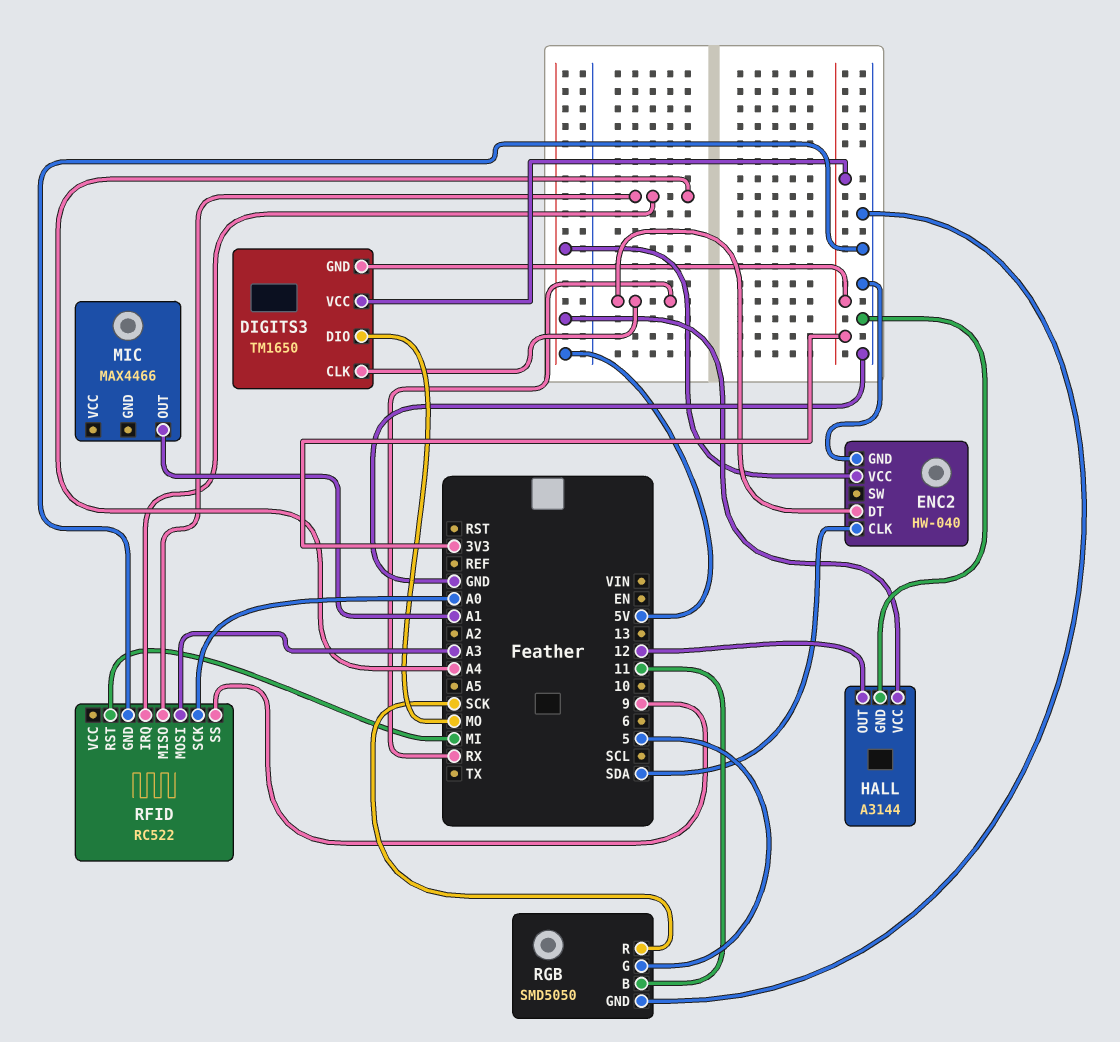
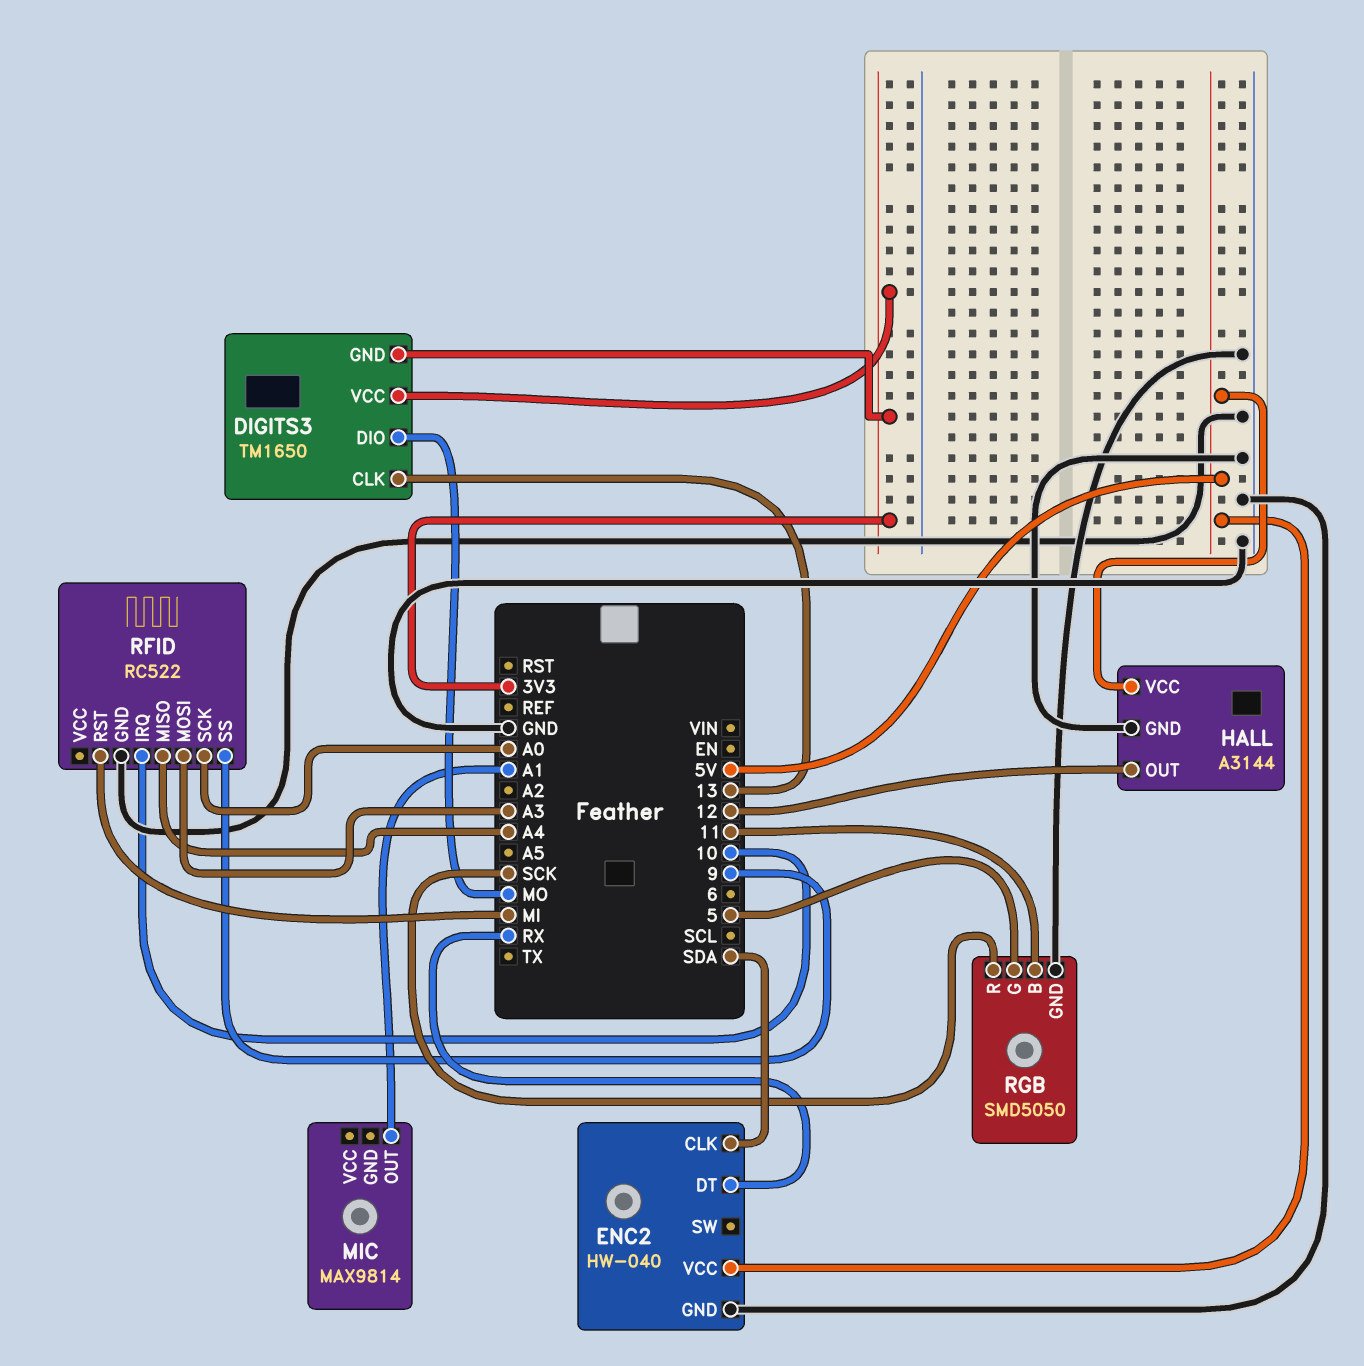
DIGITS3 pin CLK: RX -> 13
MIC: MAX4466 -> MAX9814
RFID pin IRQ: A4 -> 10

